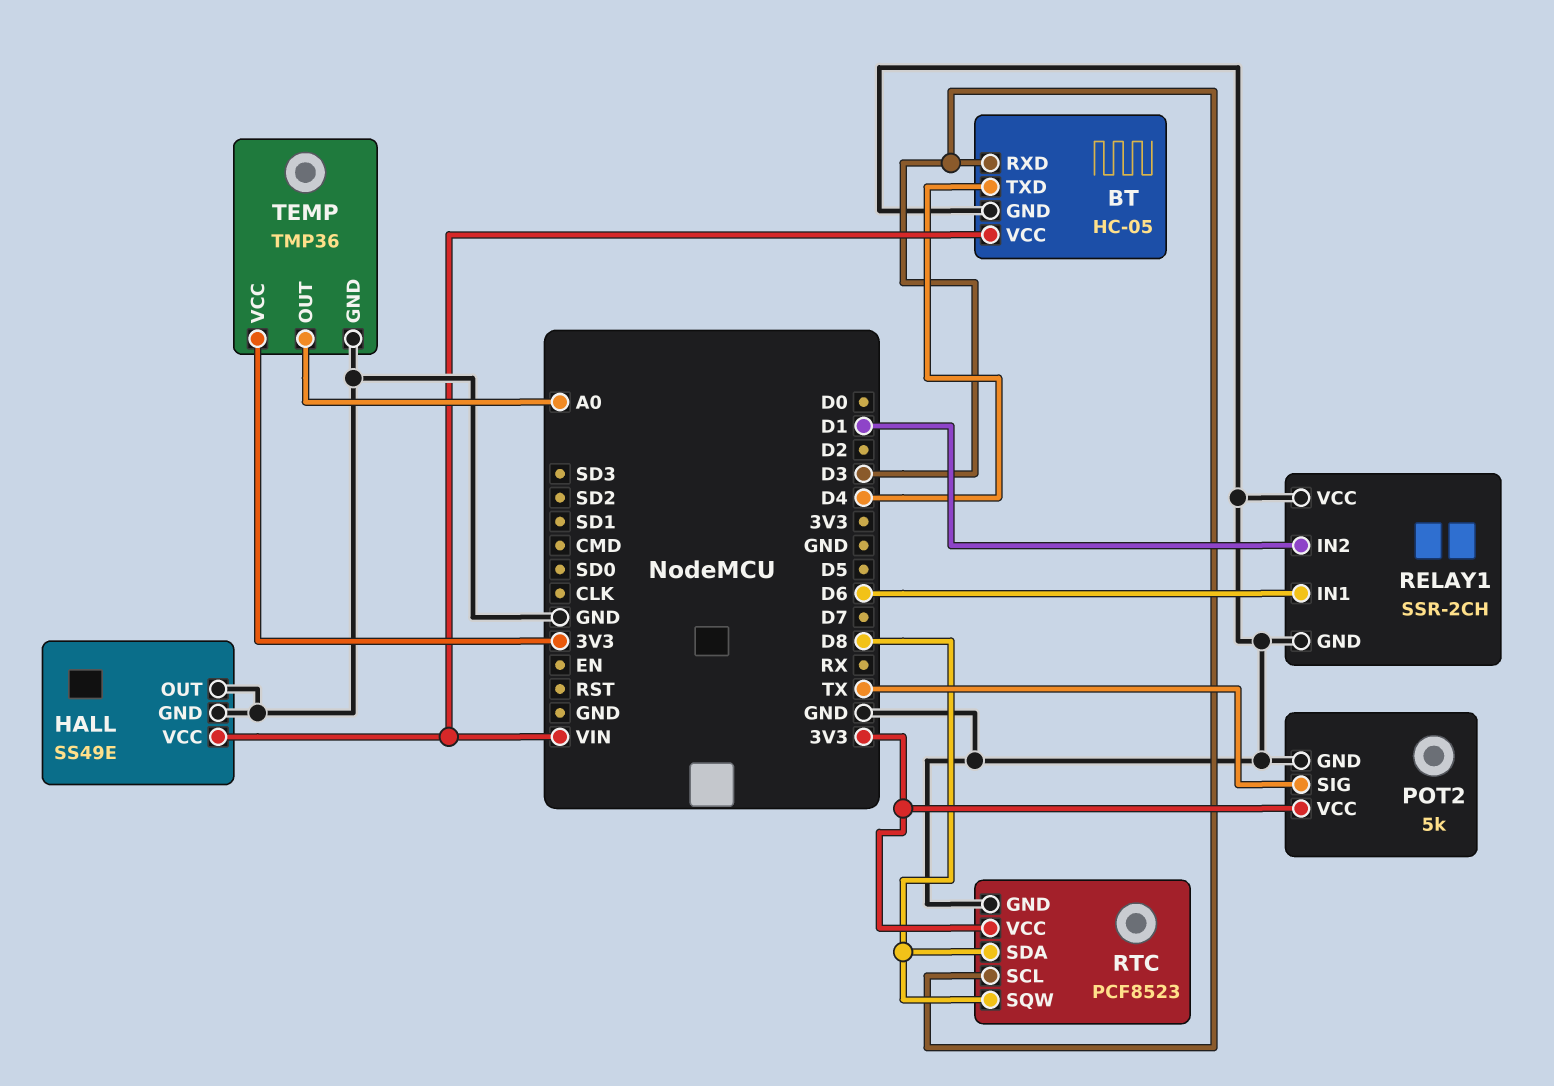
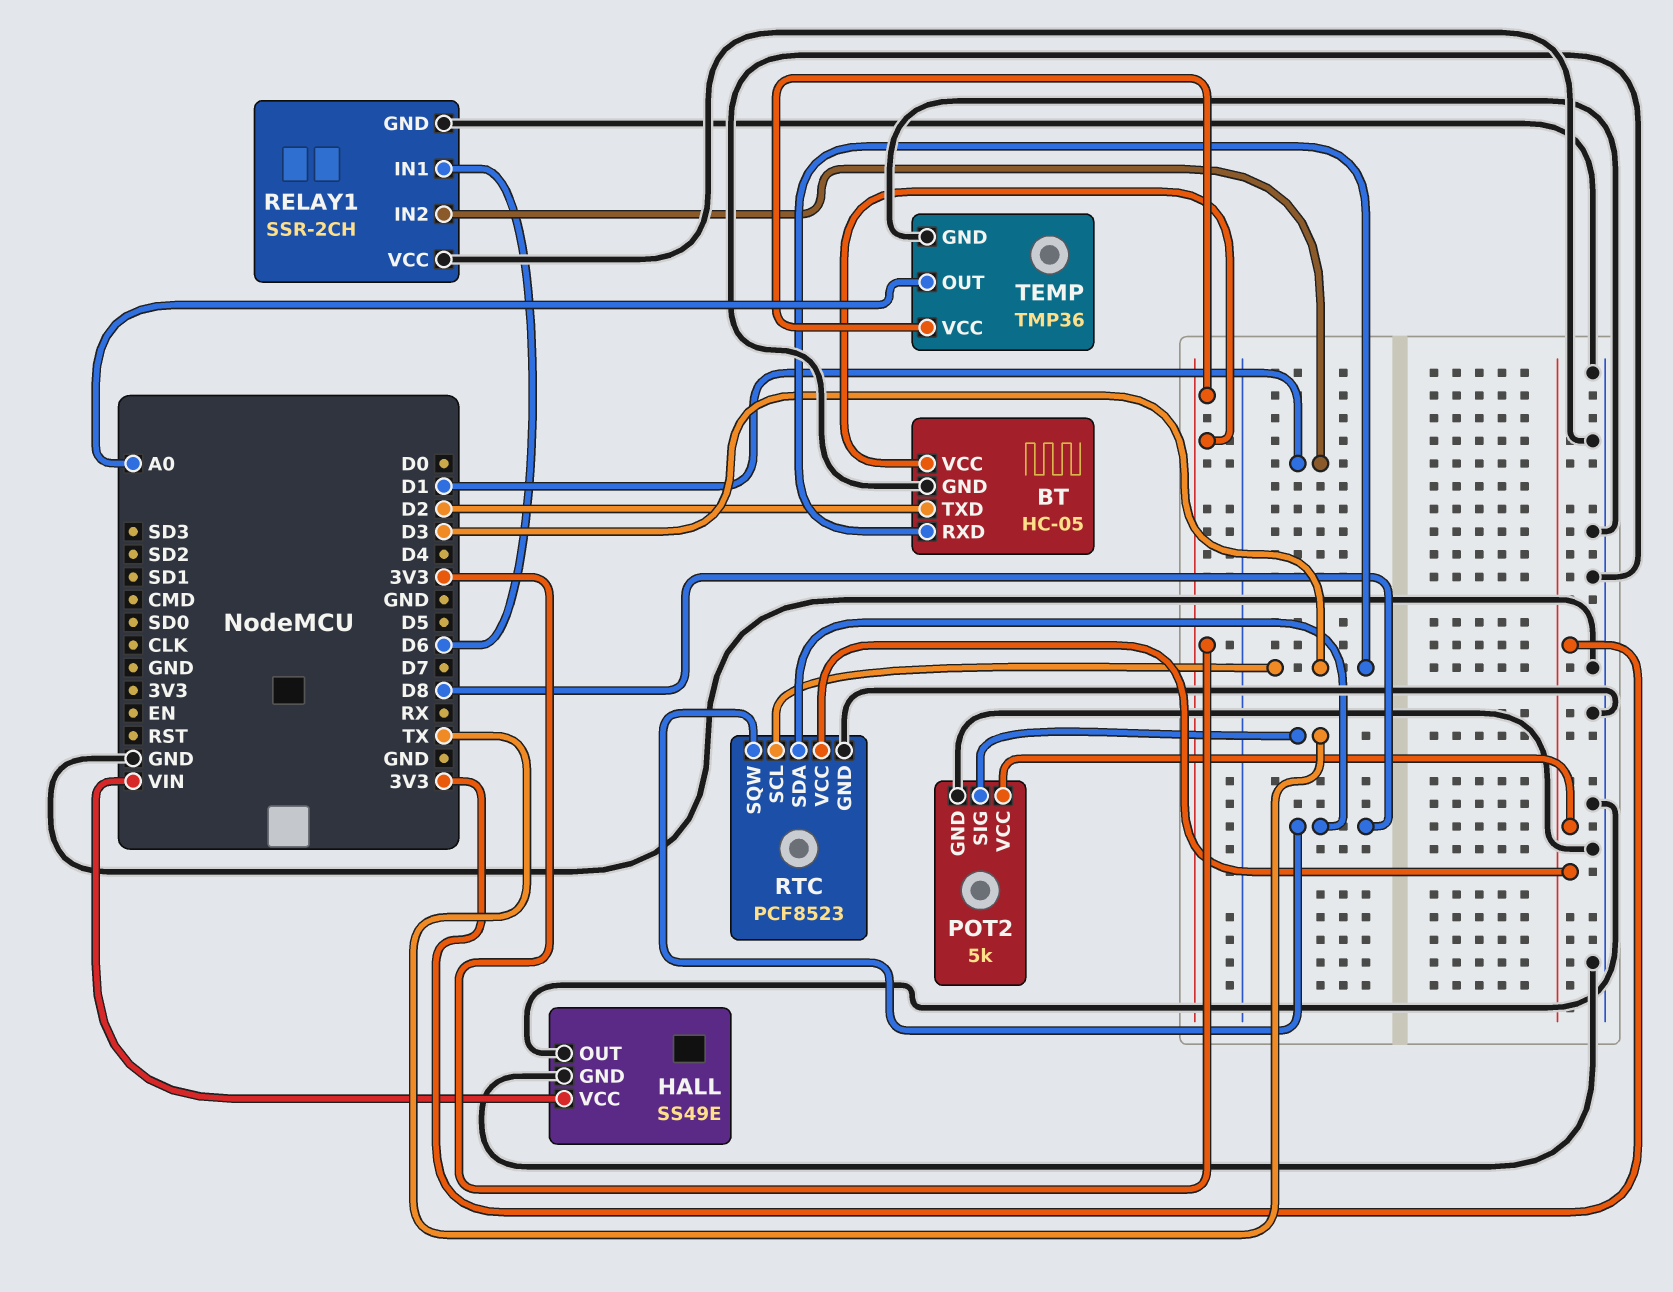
BT pin TXD: D4 -> D2
BT pin VCC: VIN -> 3V3

